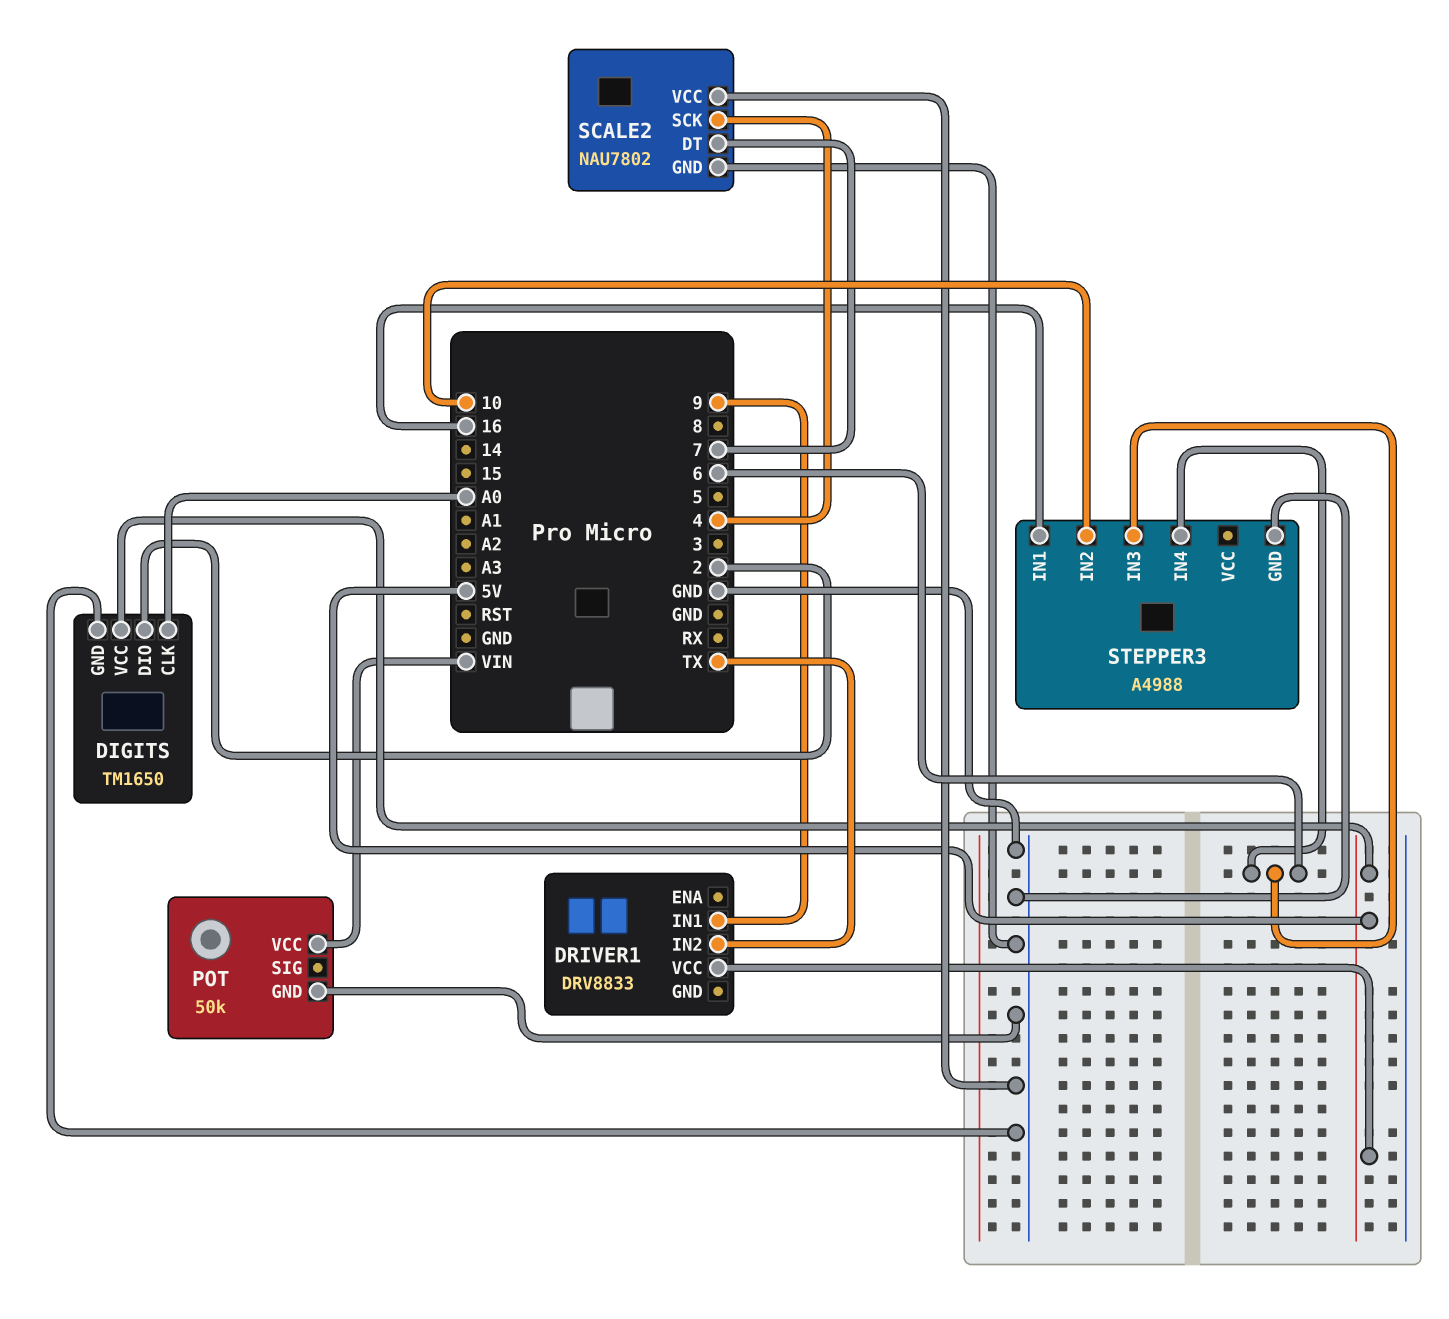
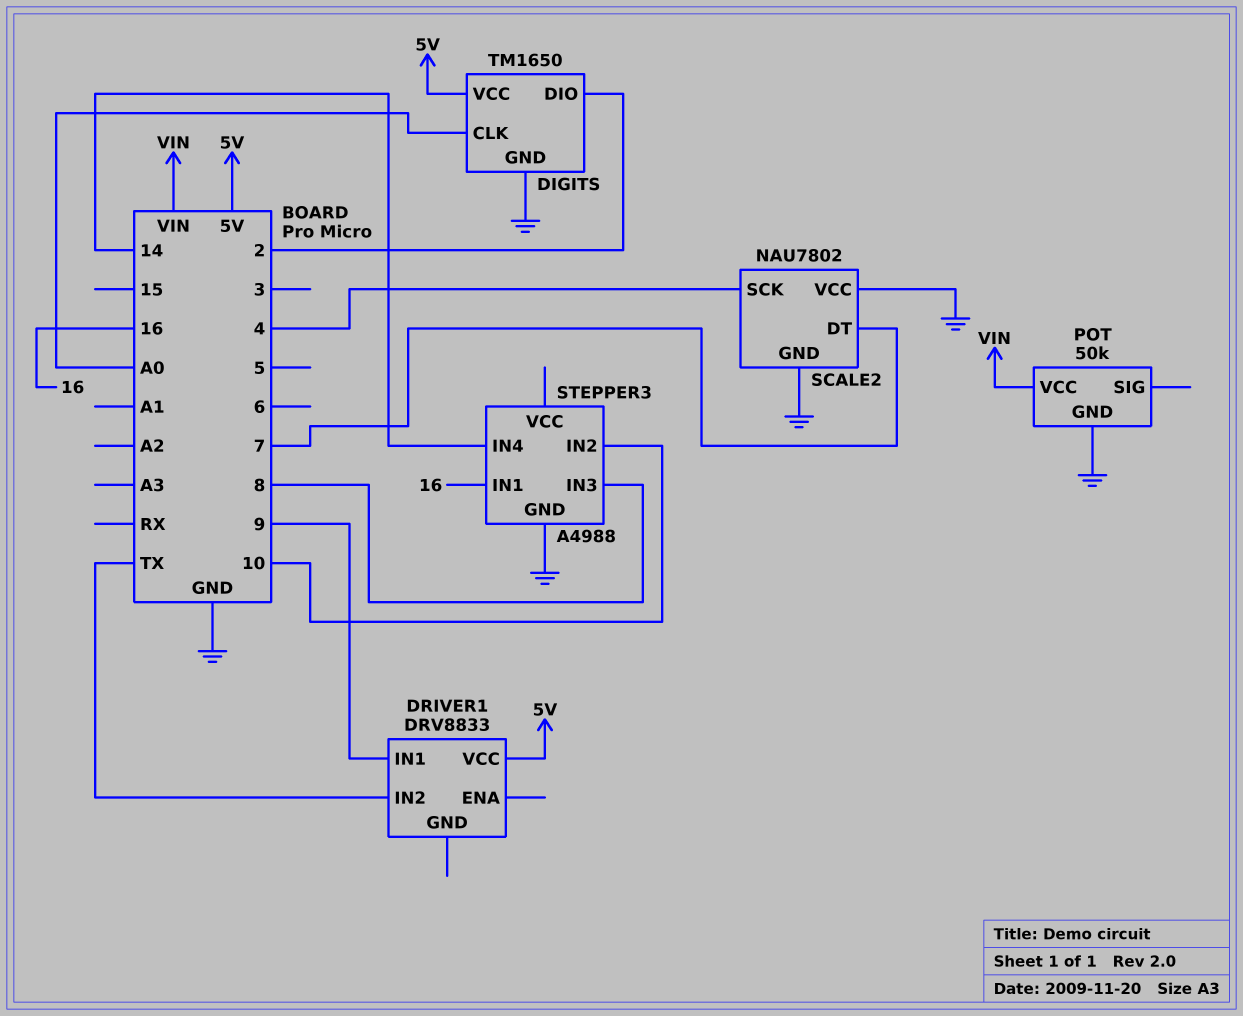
STEPPER3 pin IN3: 6 -> 8
STEPPER3 pin IN4: 6 -> 14

